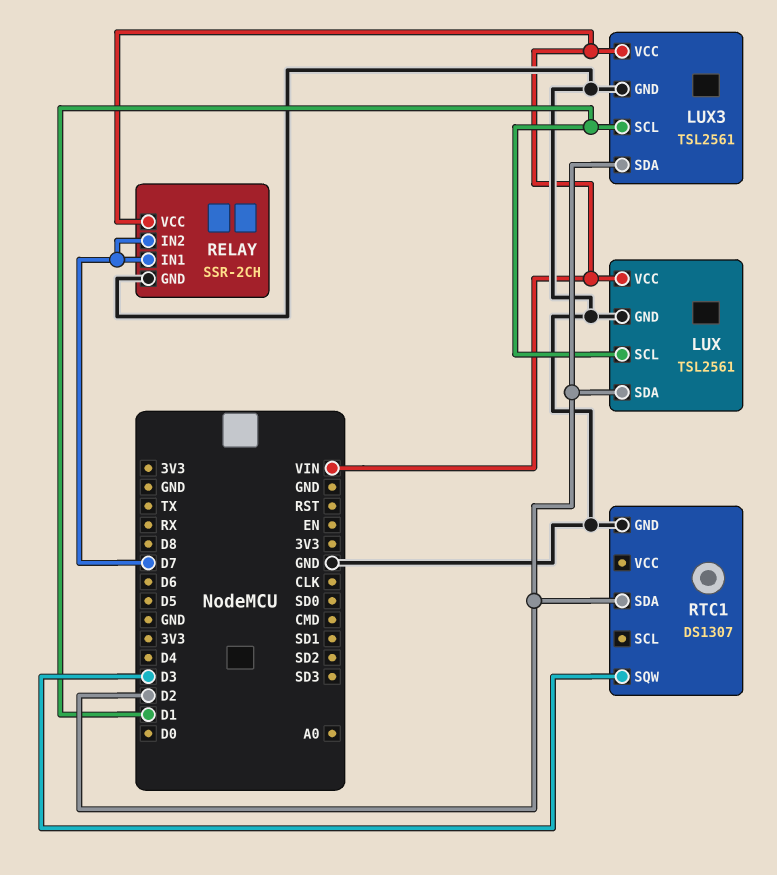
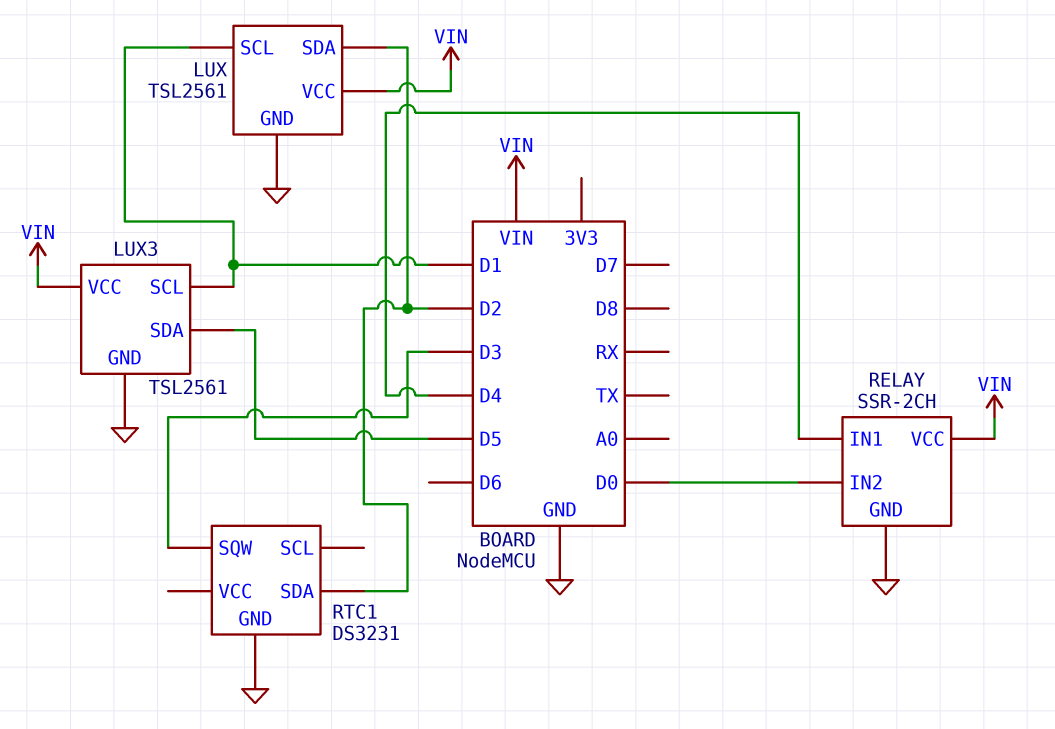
LUX3 pin SDA: D2 -> D5
RELAY pin IN1: D7 -> D4
RELAY pin IN2: D7 -> D0
RTC1: DS1307 -> DS3231

